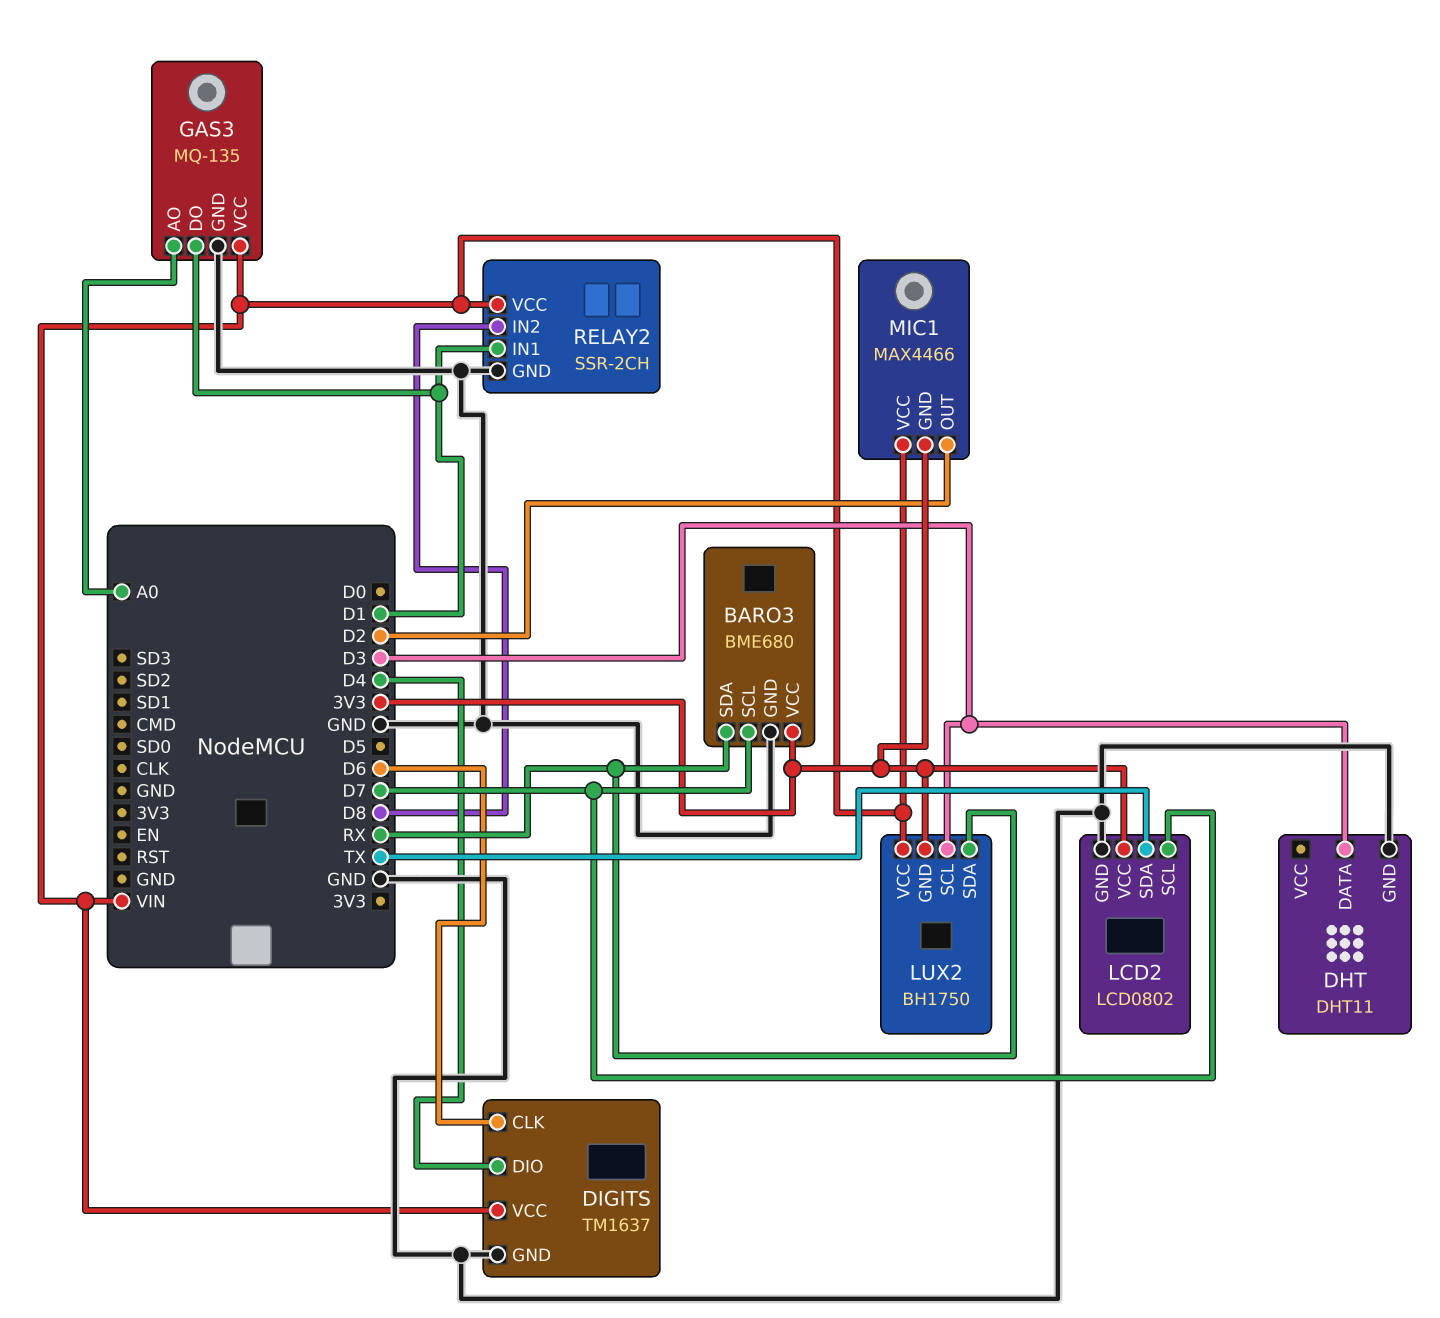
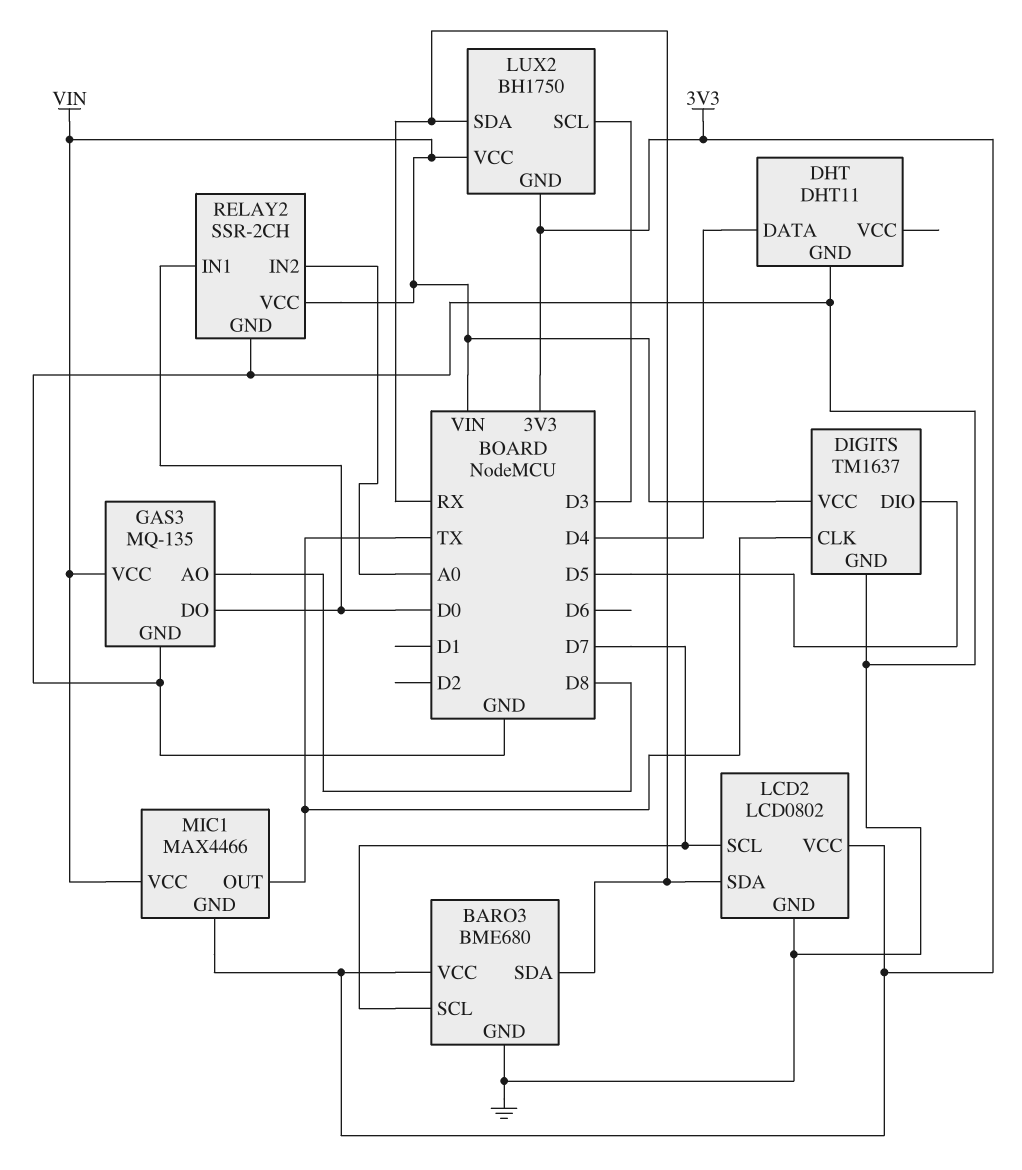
DHT pin DATA: D3 -> D4
DIGITS pin CLK: D6 -> TX
DIGITS pin DIO: D4 -> D5
GAS3 pin AO: A0 -> D8
GAS3 pin DO: D1 -> D0
LCD2 pin SDA: TX -> RX
MIC1 pin OUT: D2 -> TX
RELAY2 pin IN1: D1 -> D0
RELAY2 pin IN2: D8 -> A0

